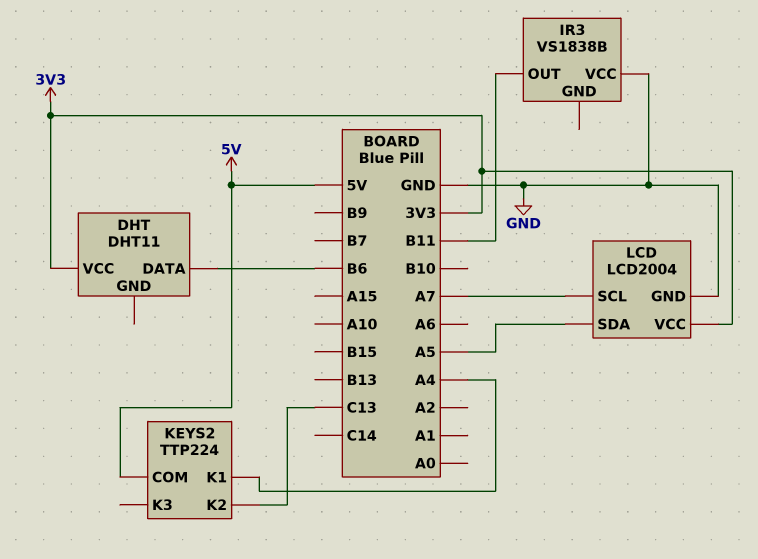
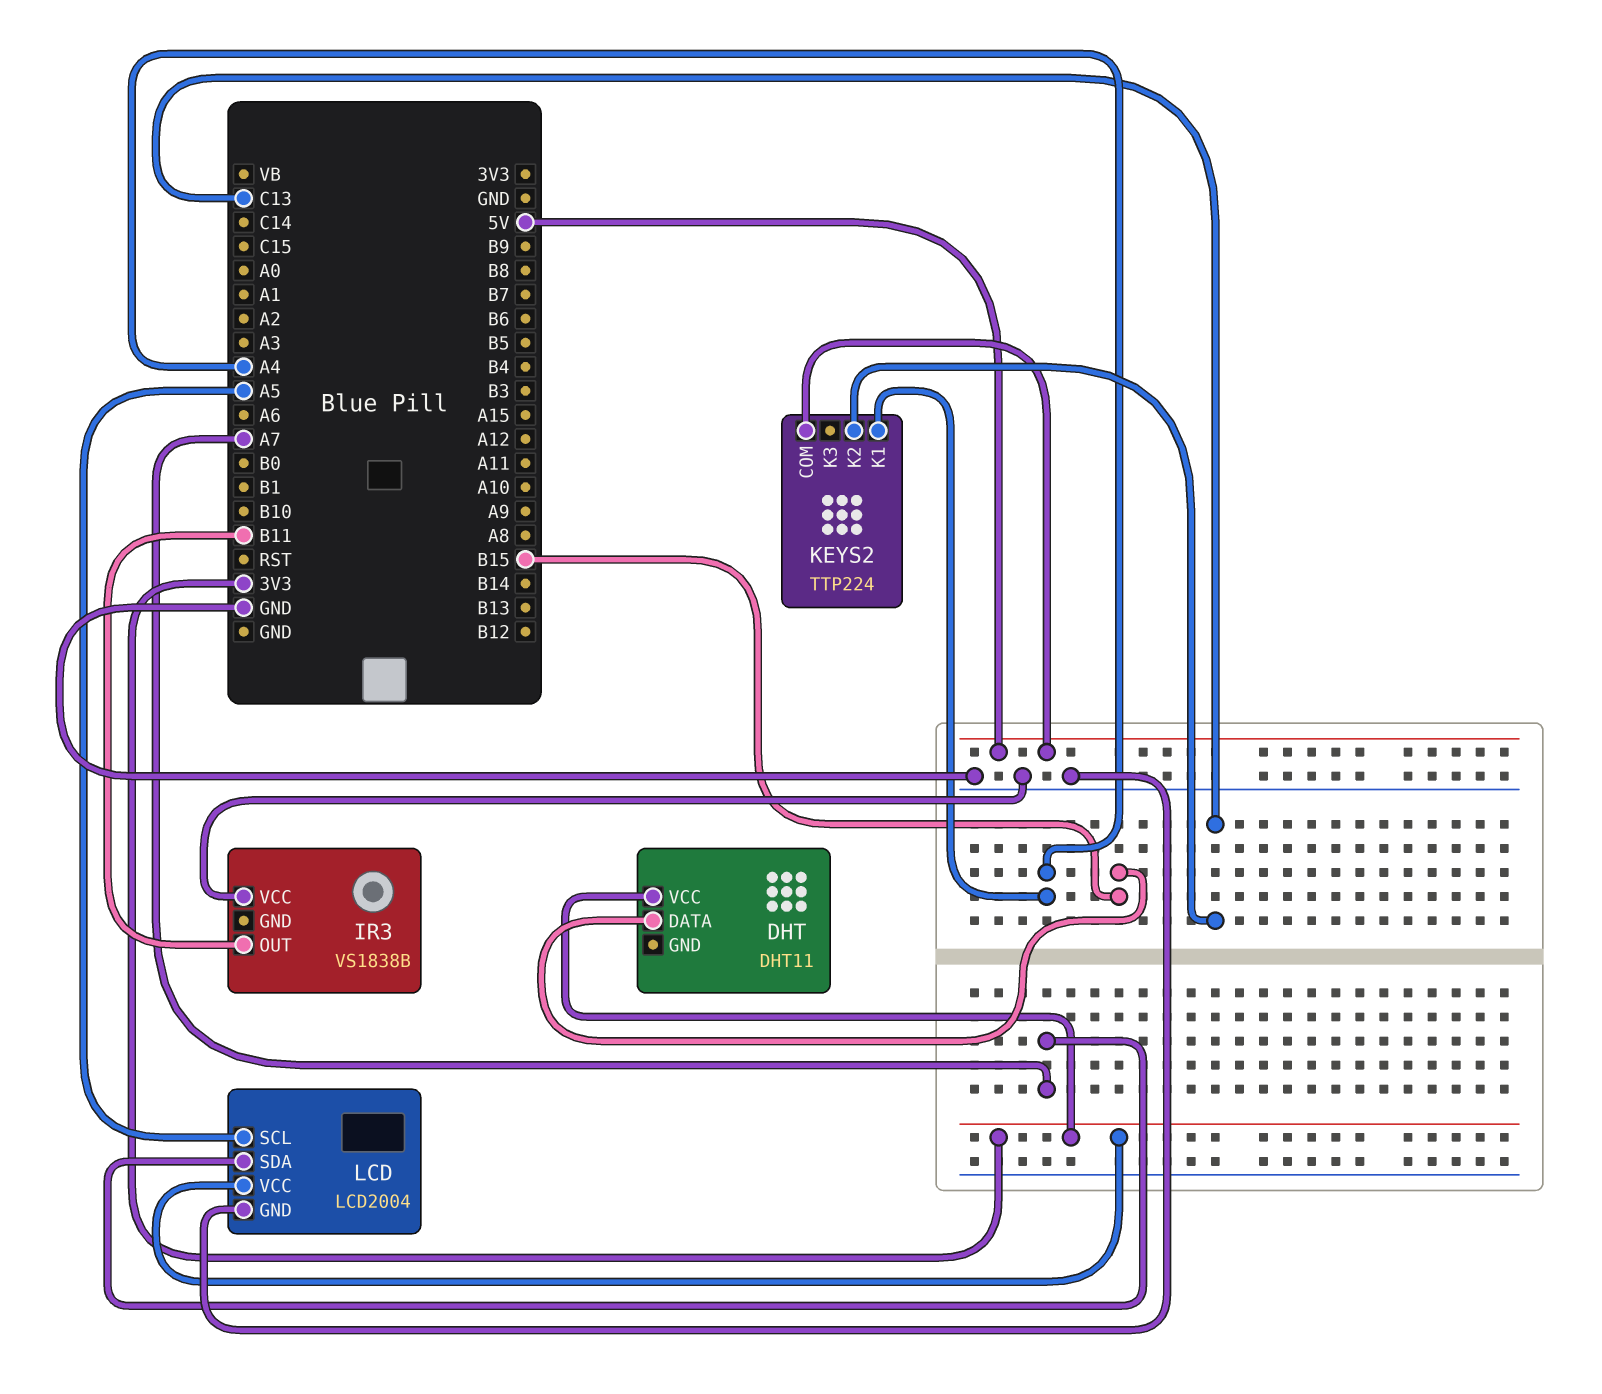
DHT pin DATA: B6 -> B15
LCD pin SCL: A7 -> A5
LCD pin SDA: A5 -> A7

